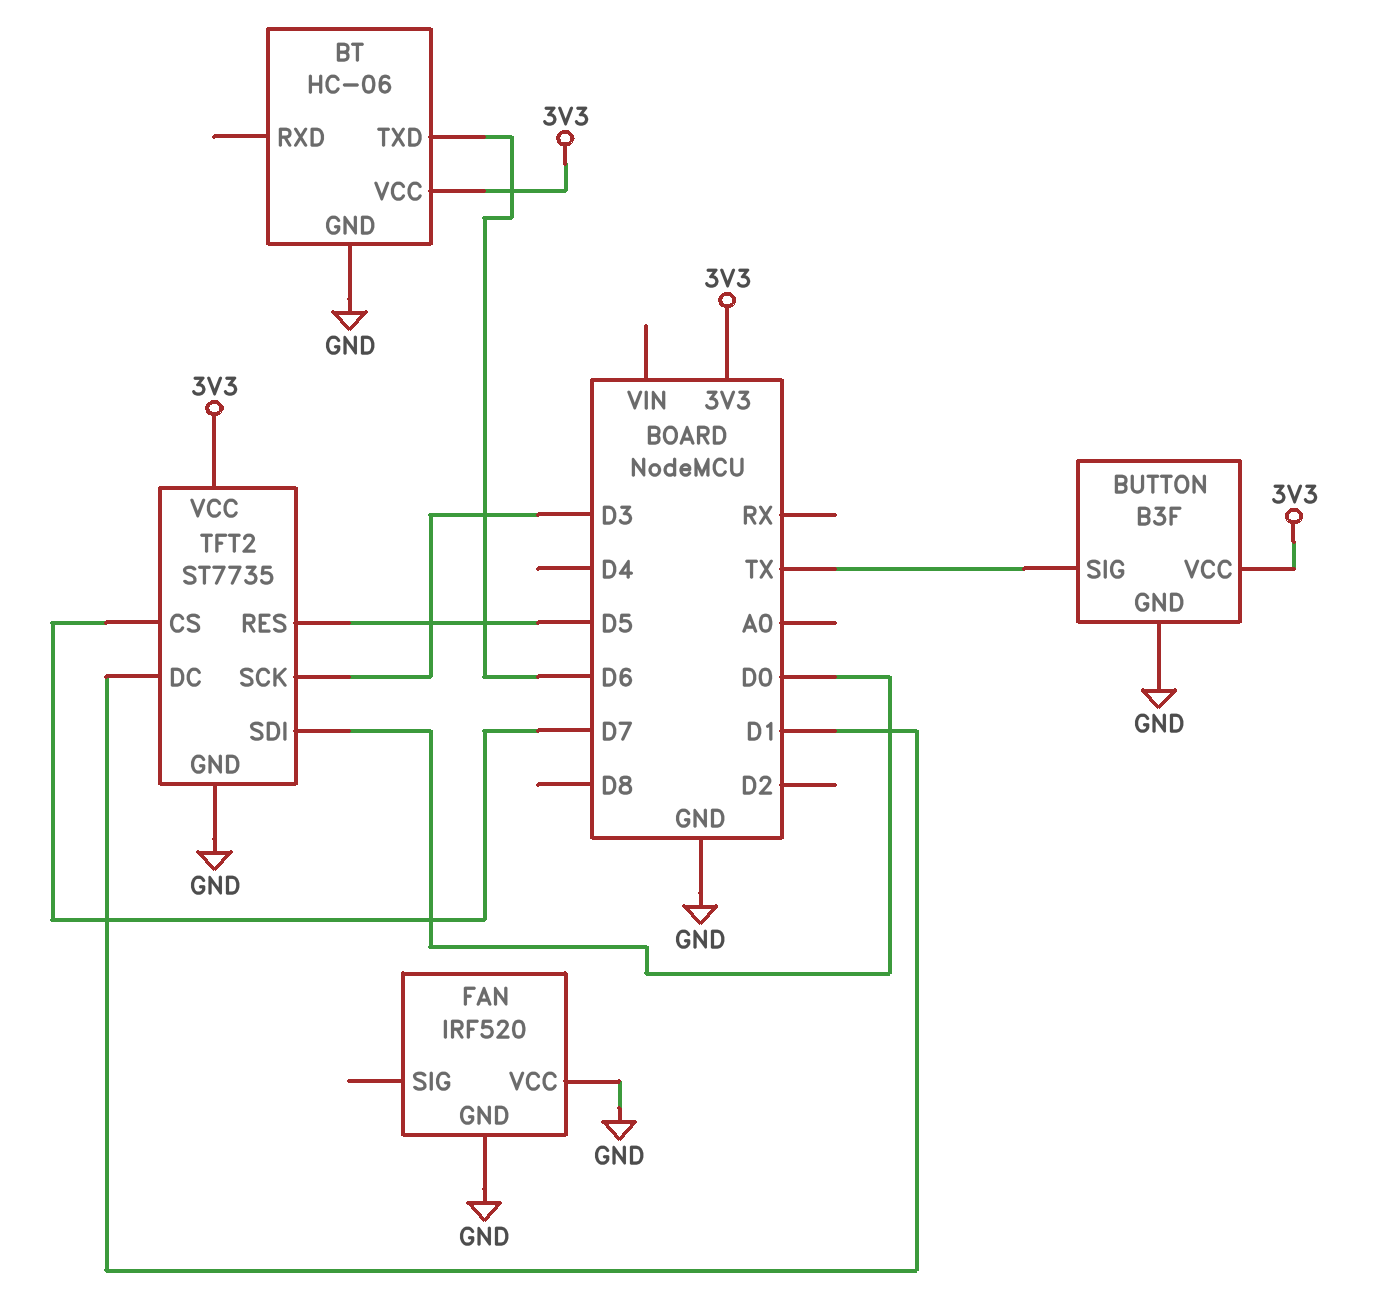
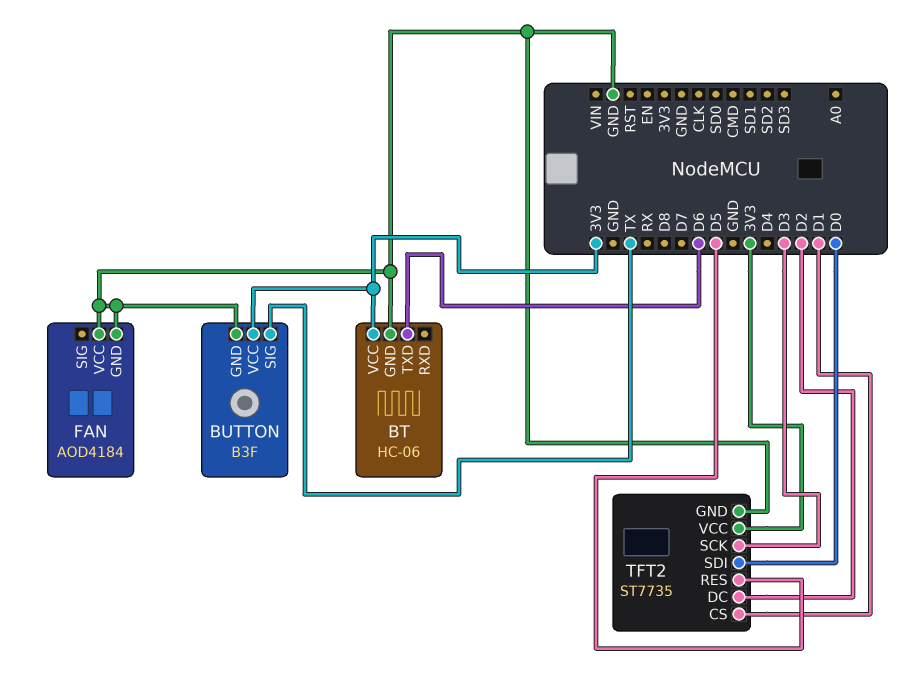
FAN: IRF520 -> AOD4184
TFT2 pin CS: D7 -> D1
TFT2 pin DC: D1 -> D2

